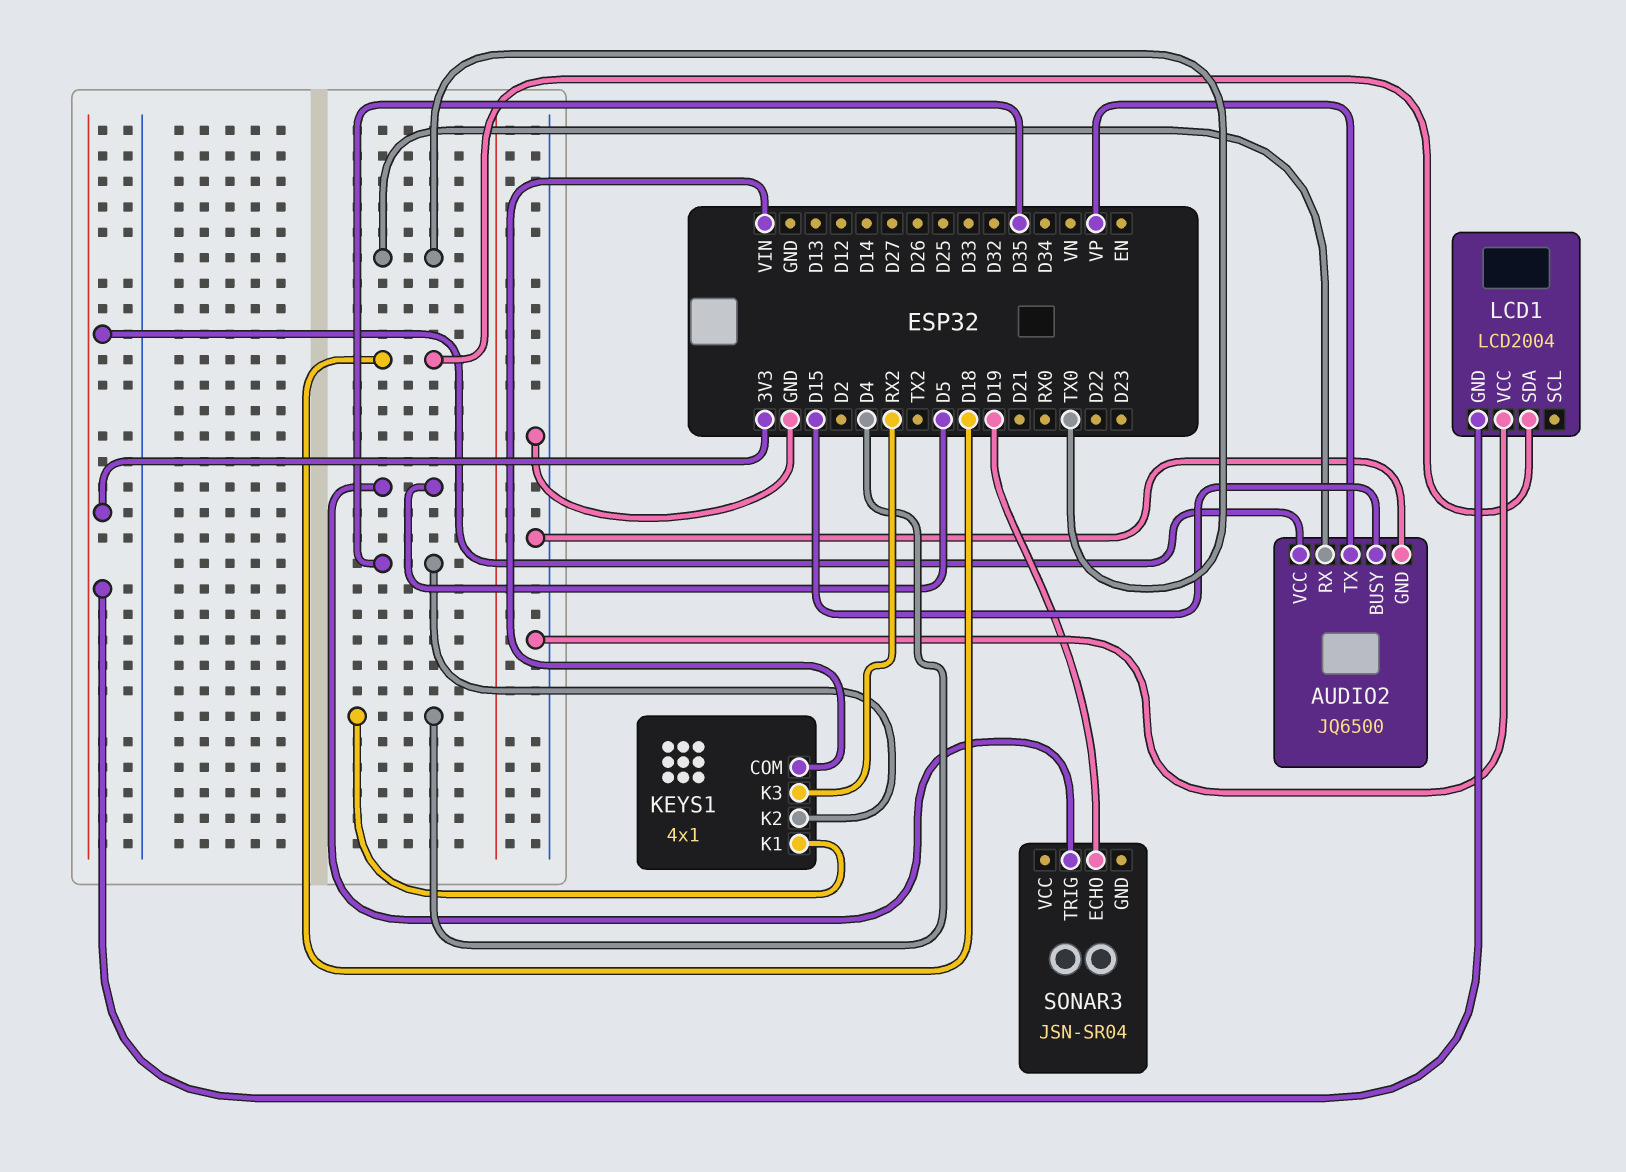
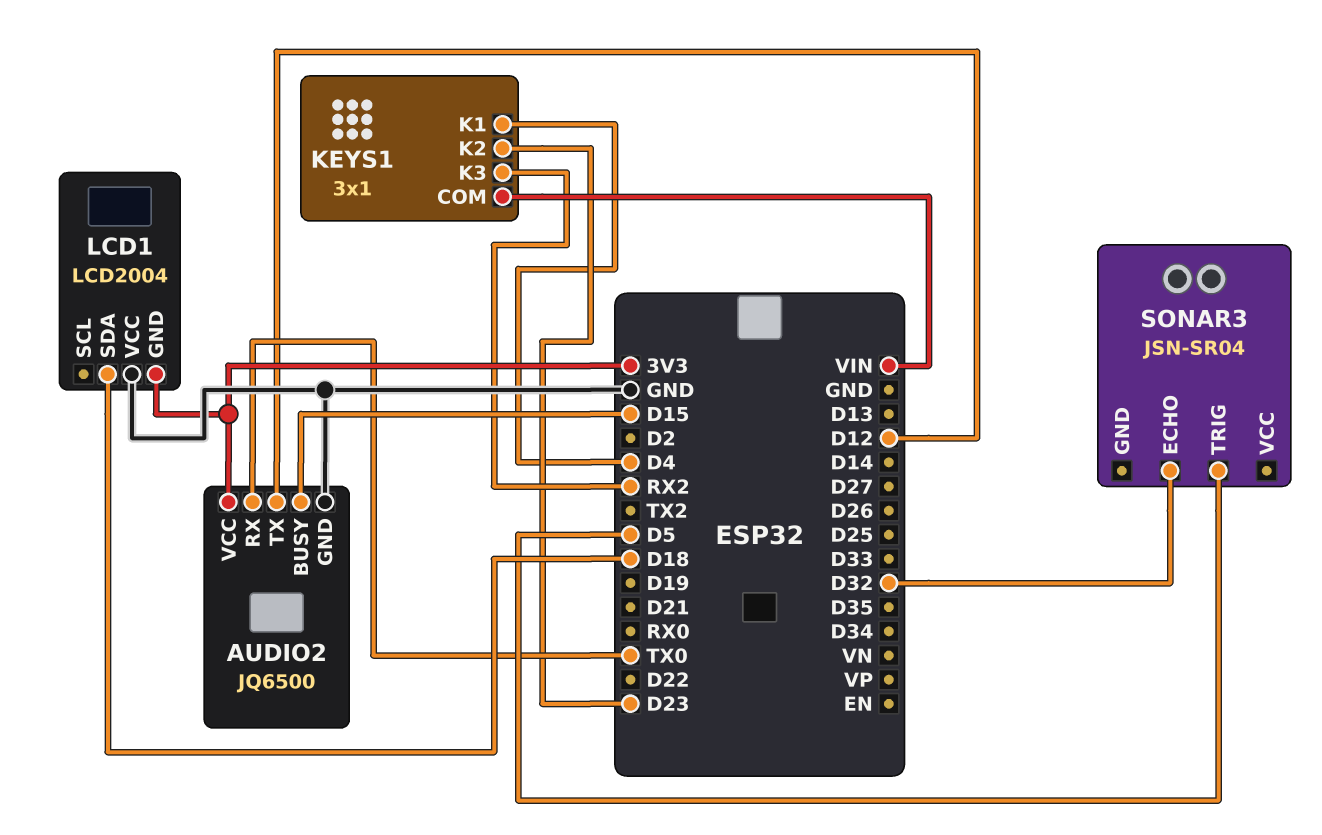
AUDIO2 pin TX: VP -> D12
KEYS1: 4x1 -> 3x1
KEYS1 pin K2: D35 -> D23
SONAR3 pin ECHO: D19 -> D32

